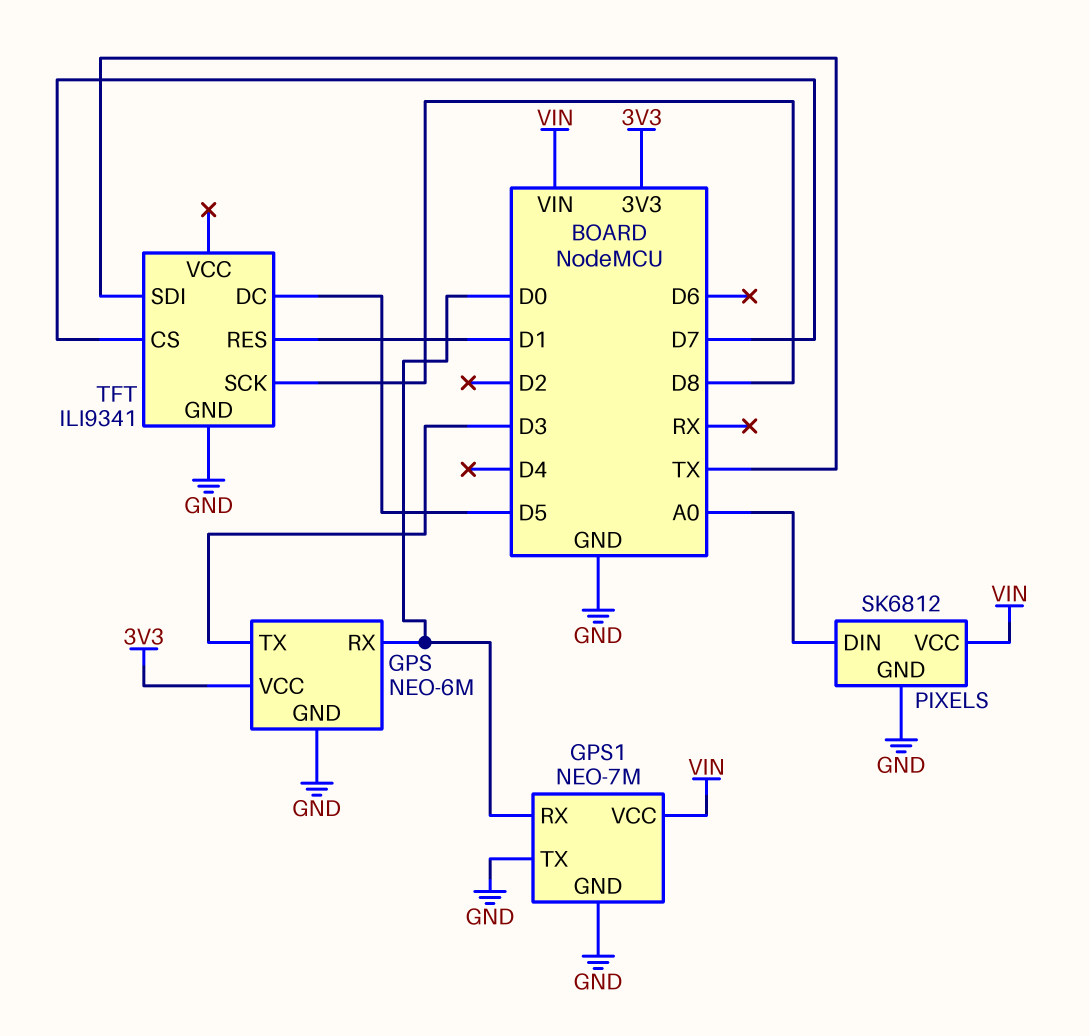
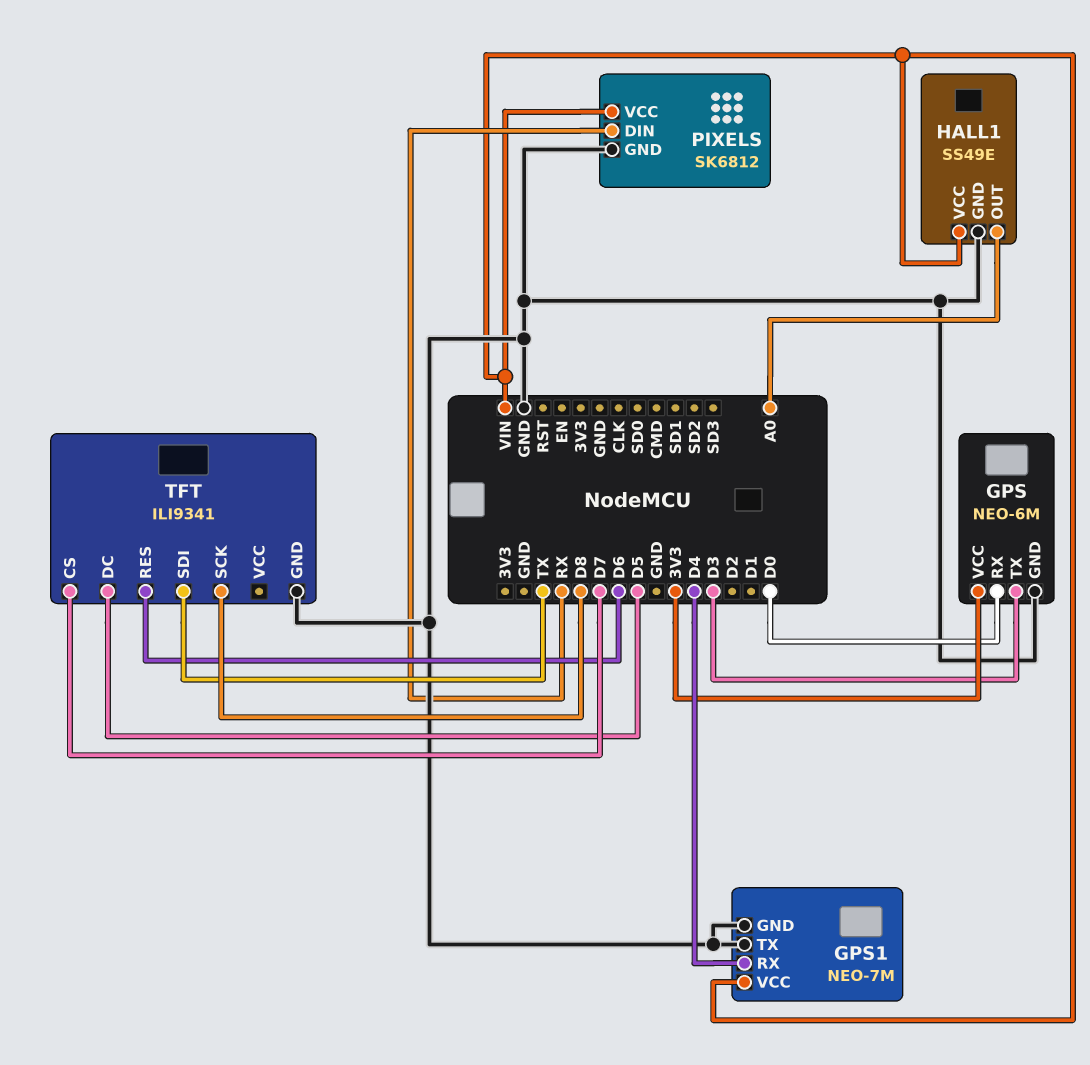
GPS1 pin RX: D0 -> D4
HALL1: none -> SS49E
HALL1 pin GND: none -> GND
HALL1 pin OUT: none -> A0
HALL1 pin VCC: none -> VIN
PIXELS pin DIN: A0 -> RX
TFT pin RES: D1 -> D6

